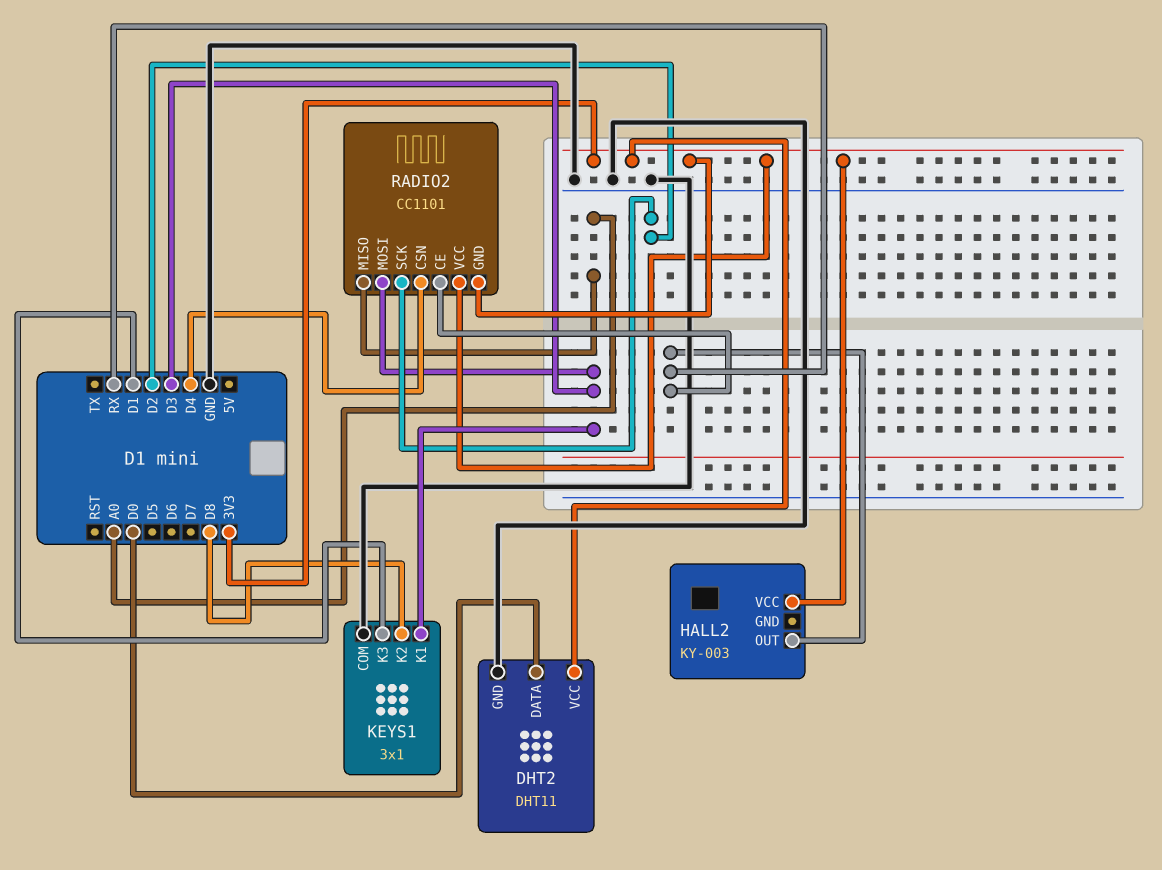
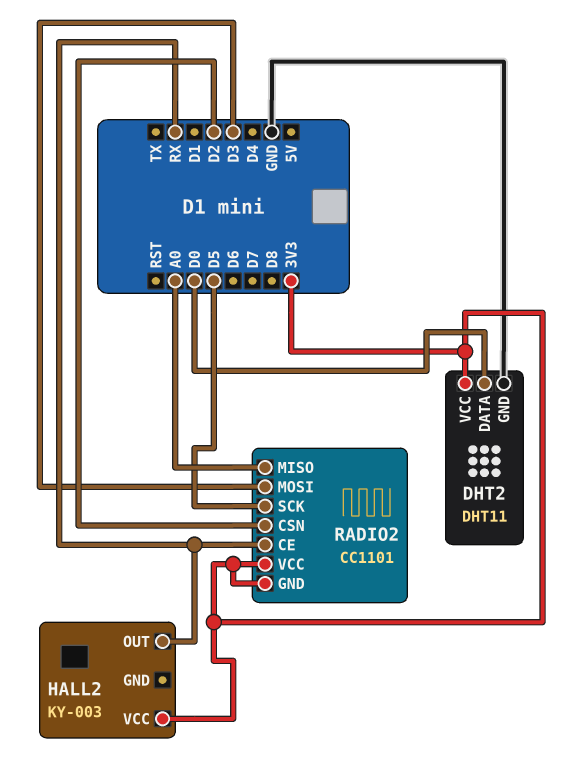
KEYS1: 3x1 -> none
KEYS1 pin COM: GND -> none
KEYS1 pin K1: D3 -> none
KEYS1 pin K2: D8 -> none
KEYS1 pin K3: D1 -> none
RADIO2 pin CSN: D4 -> D2
RADIO2 pin SCK: D2 -> D5

